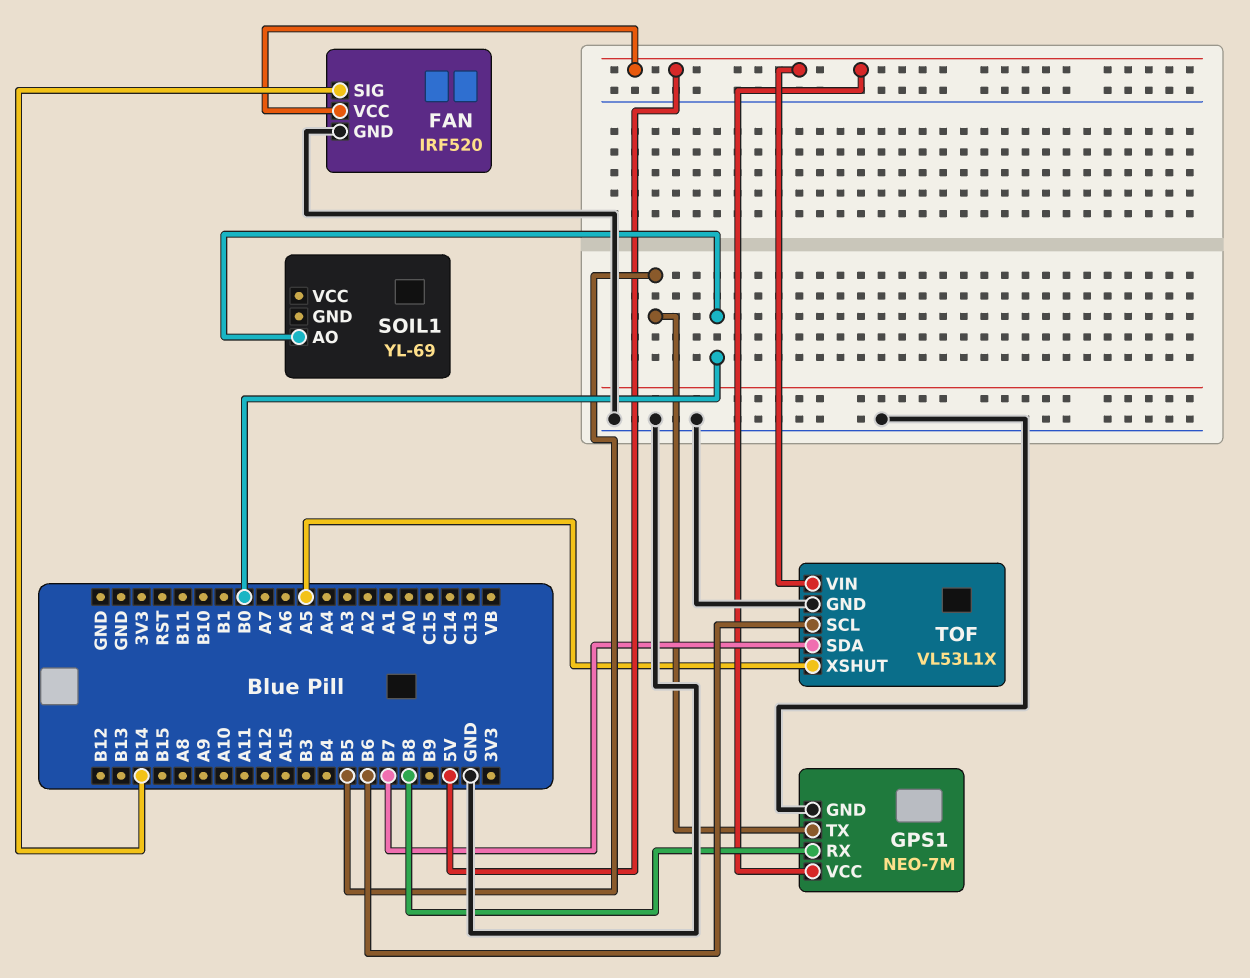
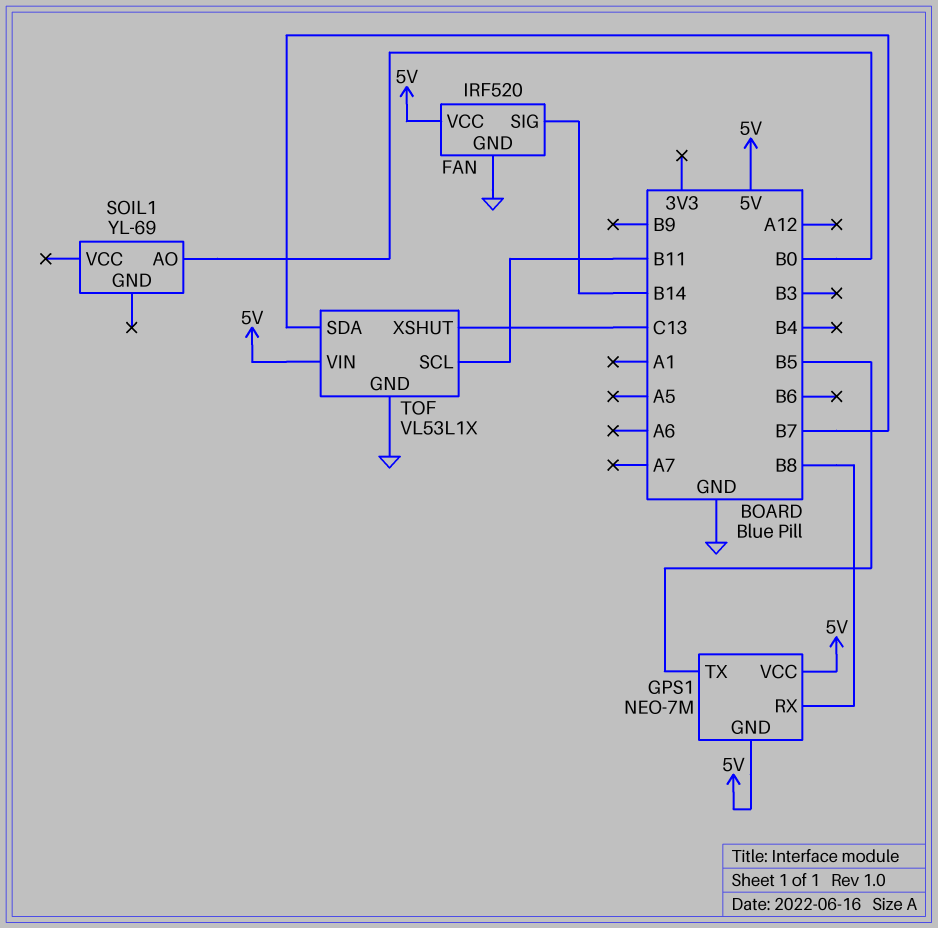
GPS1 pin GND: GND -> 5V
TOF pin SCL: B6 -> B11
TOF pin XSHUT: A5 -> C13

